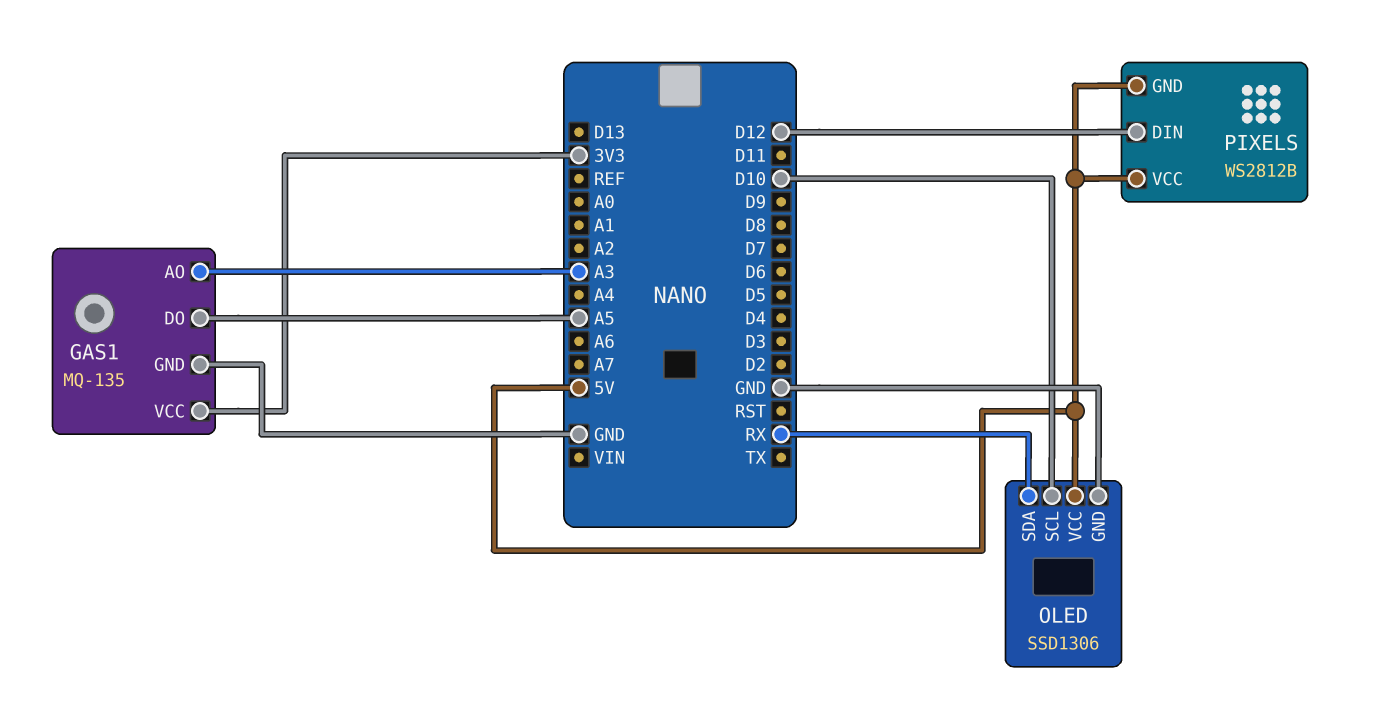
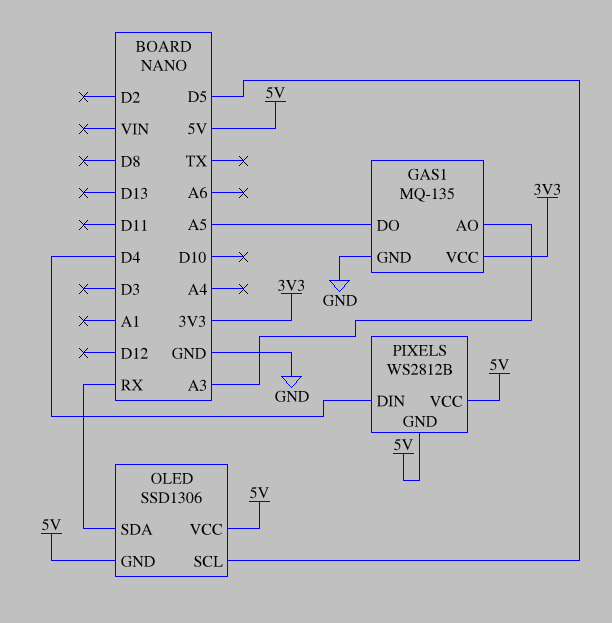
OLED pin GND: GND -> 5V
OLED pin SCL: D10 -> D5
PIXELS pin DIN: D12 -> D4

